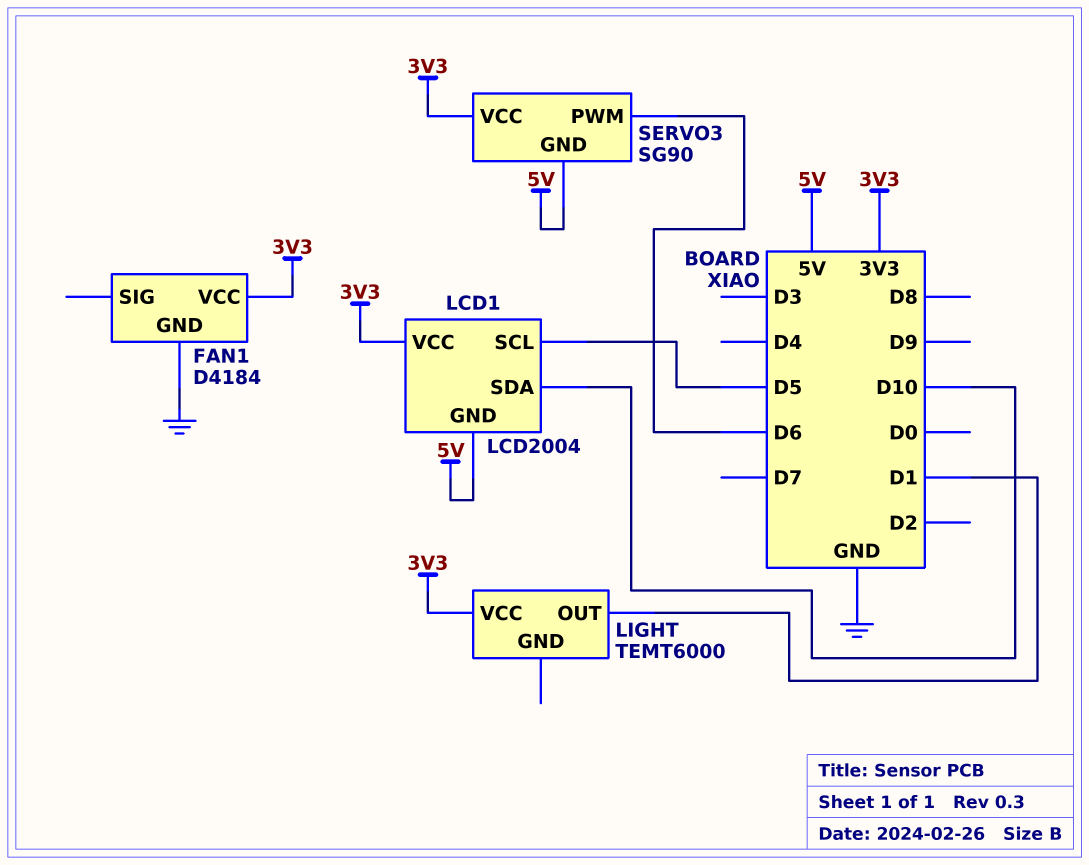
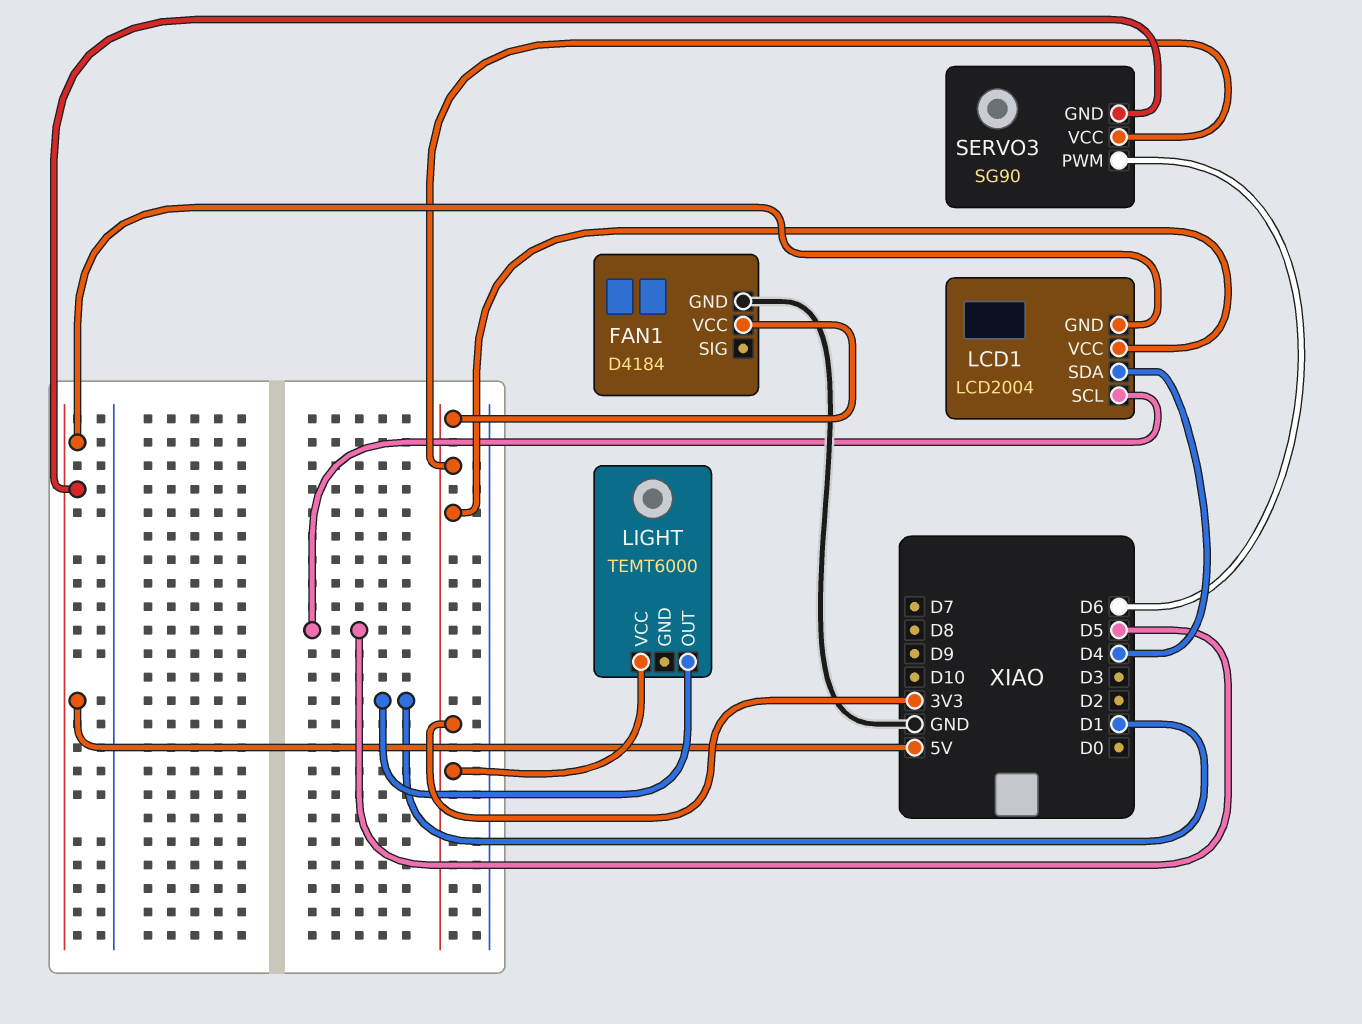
LCD1 pin SDA: D10 -> D4

